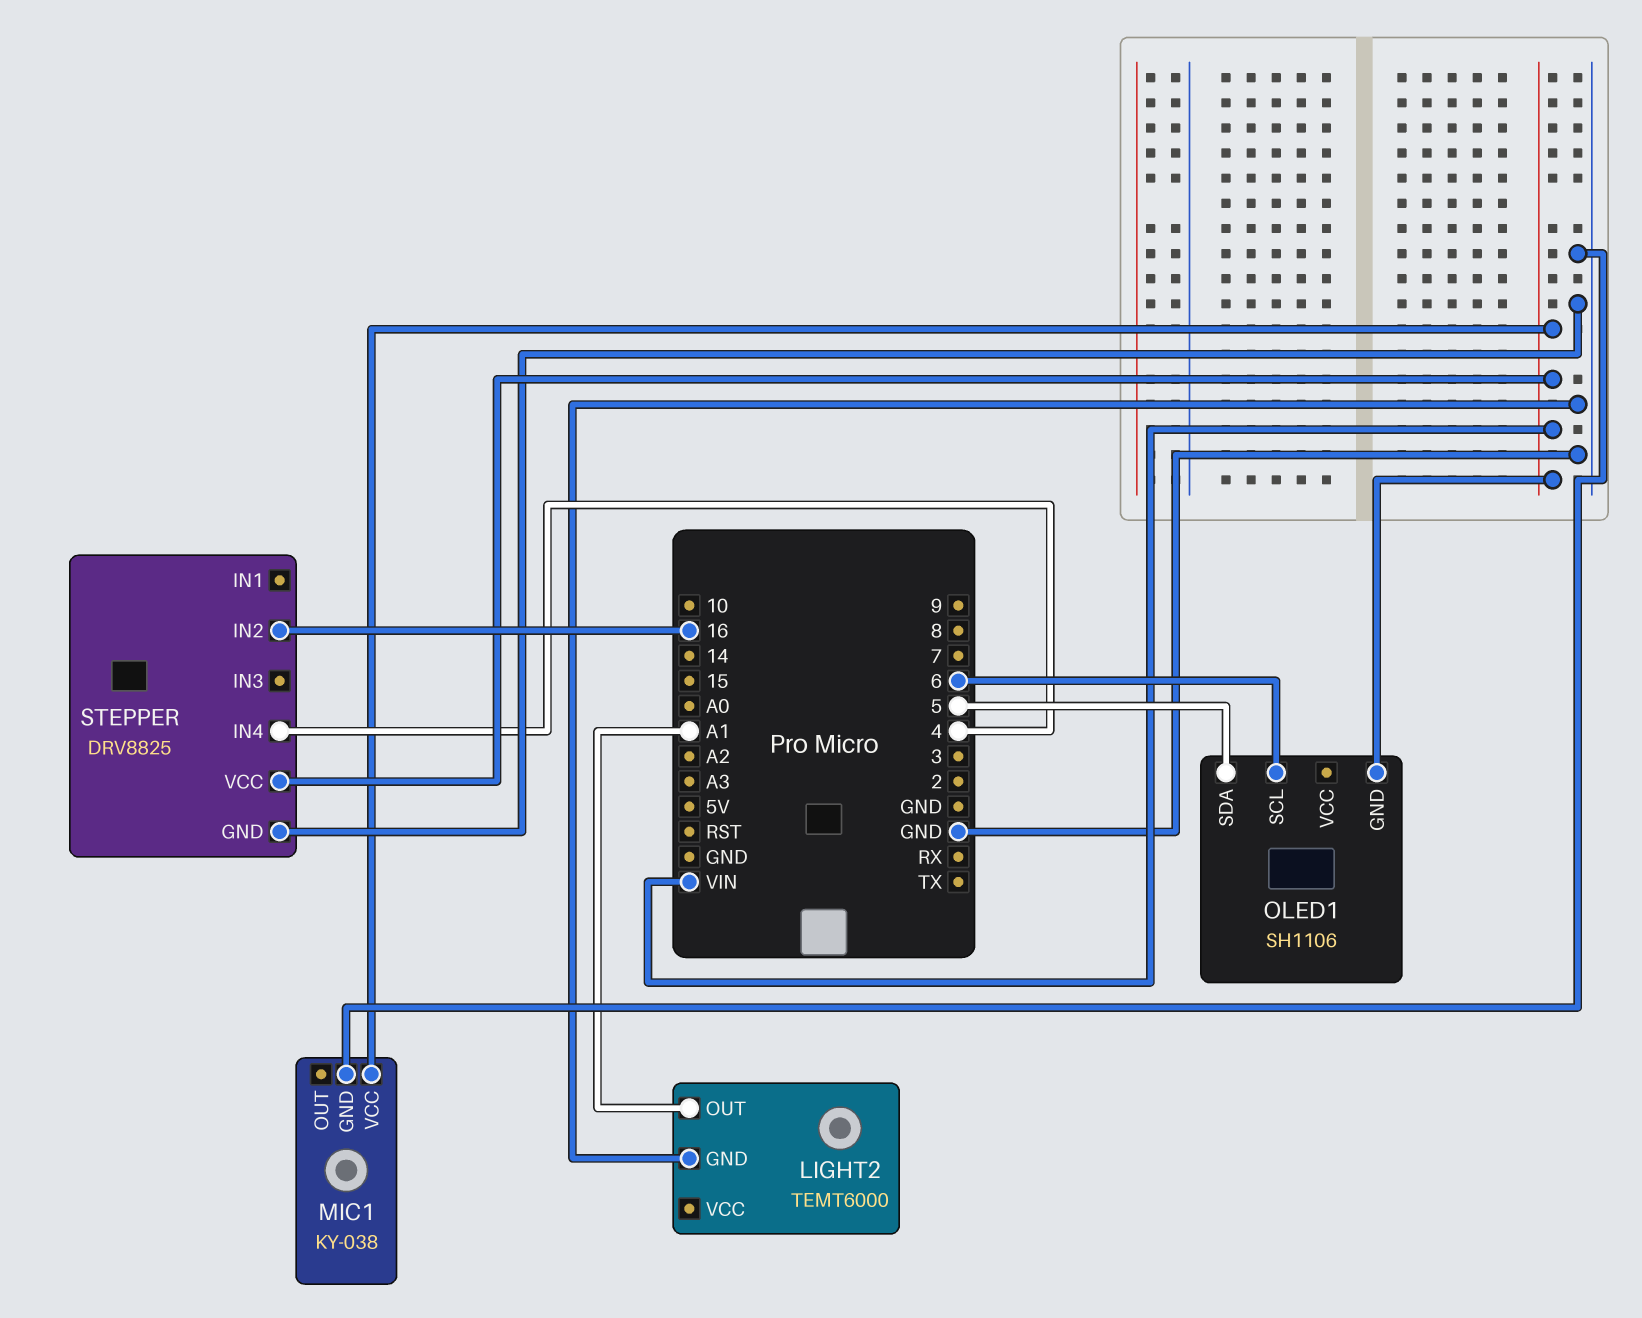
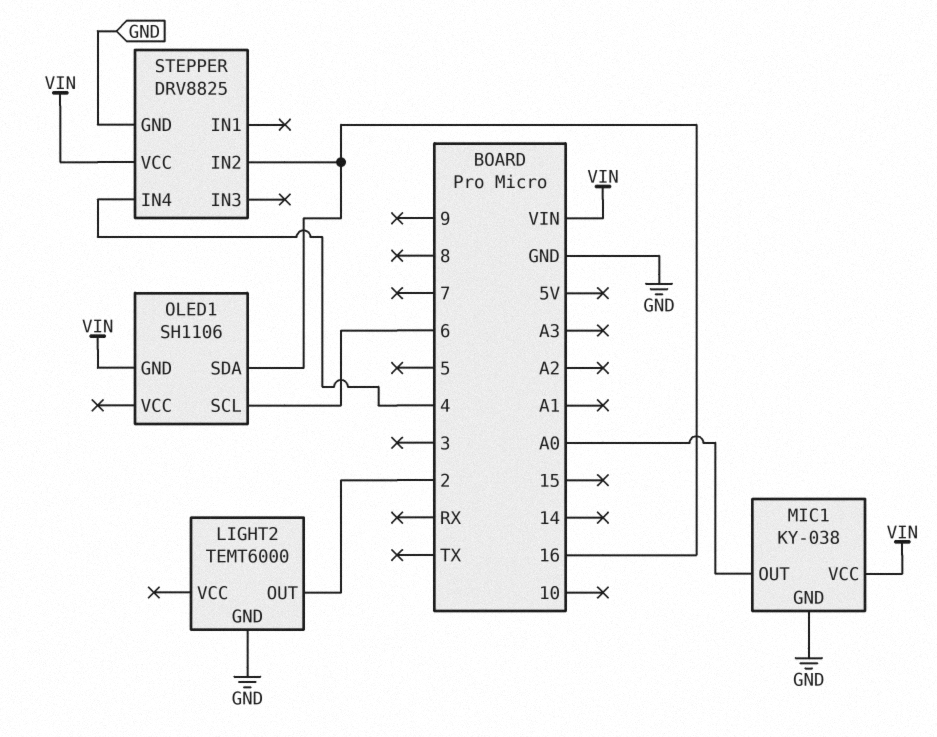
LIGHT2 pin OUT: A1 -> 2
MIC1 pin OUT: none -> A0
OLED1 pin SDA: 5 -> 16

